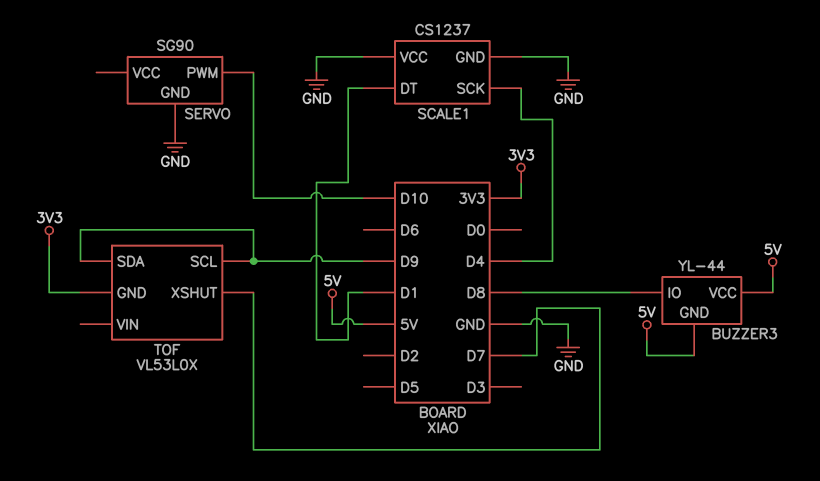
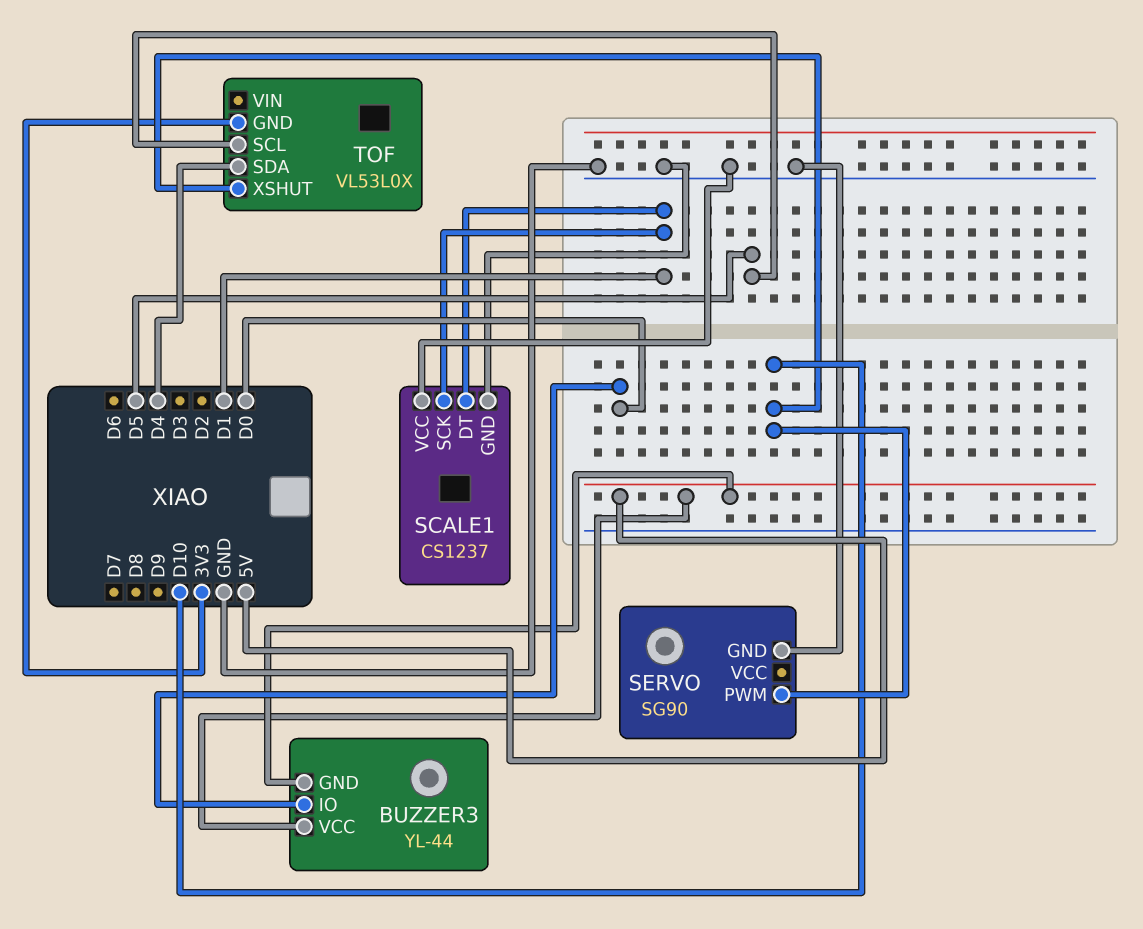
BUZZER3 pin IO: D8 -> D0
SCALE1 pin SCK: D4 -> D1
TOF pin SCL: D9 -> D5
TOF pin SDA: D9 -> D4
TOF pin XSHUT: D7 -> D10

